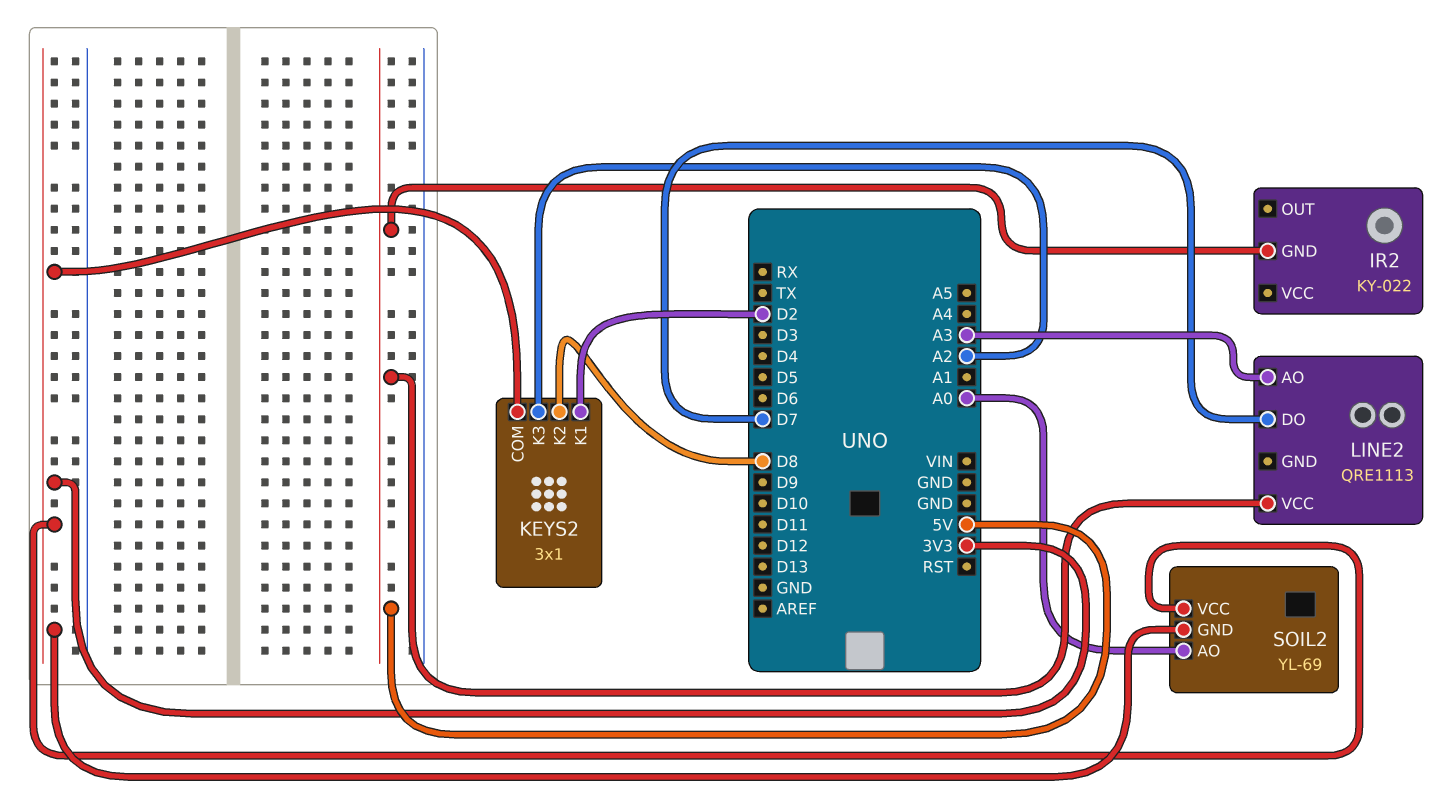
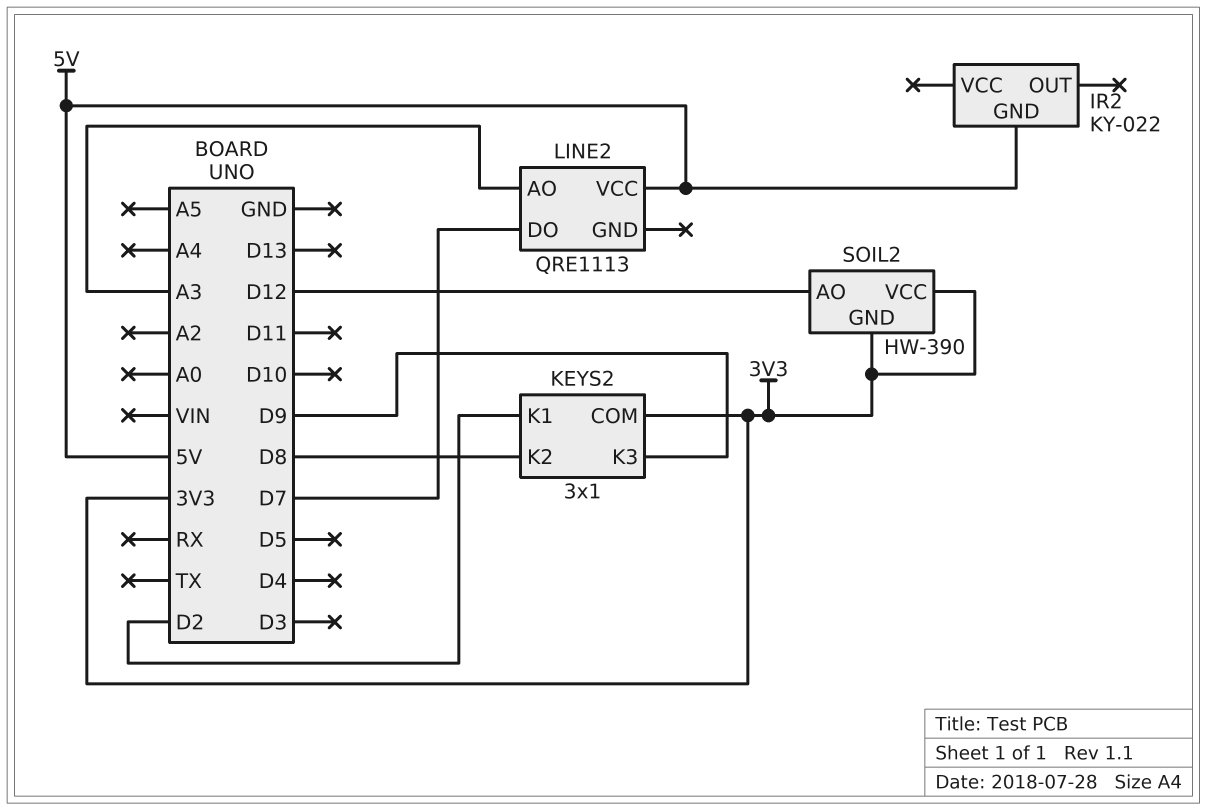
KEYS2 pin K3: A2 -> D9
SOIL2: YL-69 -> HW-390
SOIL2 pin AO: A0 -> D12

